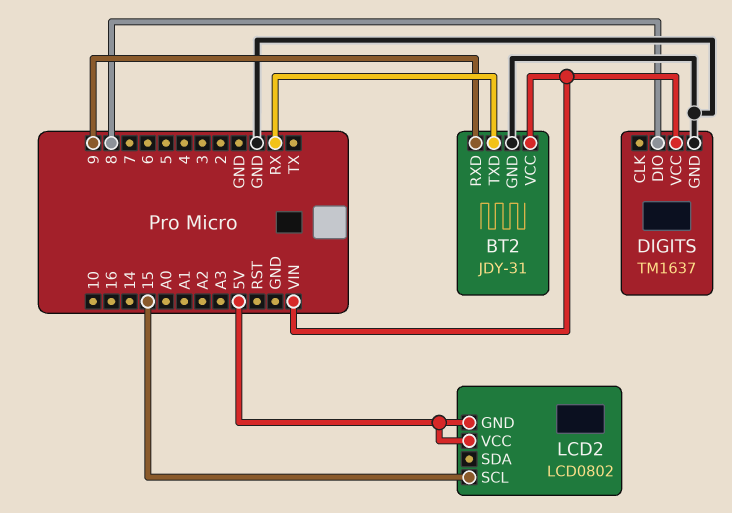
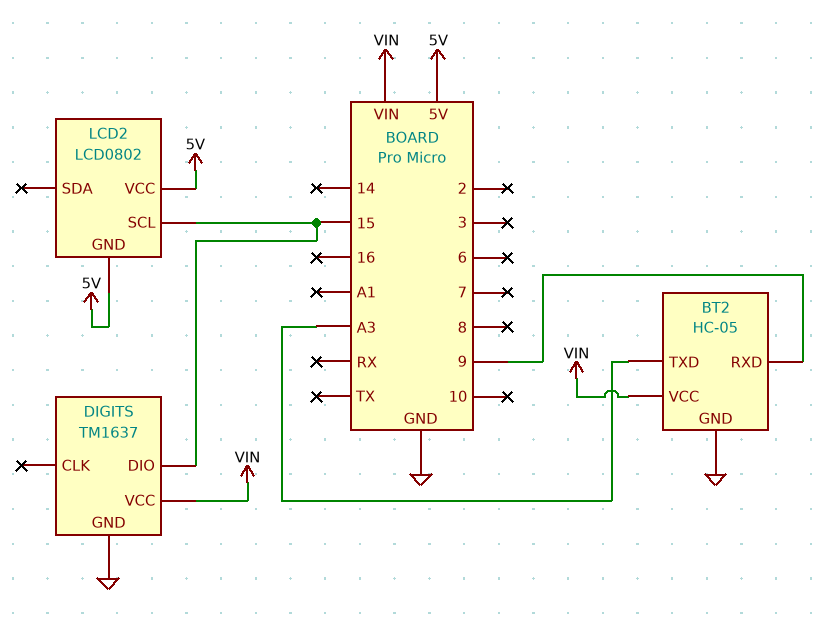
BT2: JDY-31 -> HC-05
BT2 pin TXD: RX -> A3
DIGITS pin DIO: 8 -> 15

